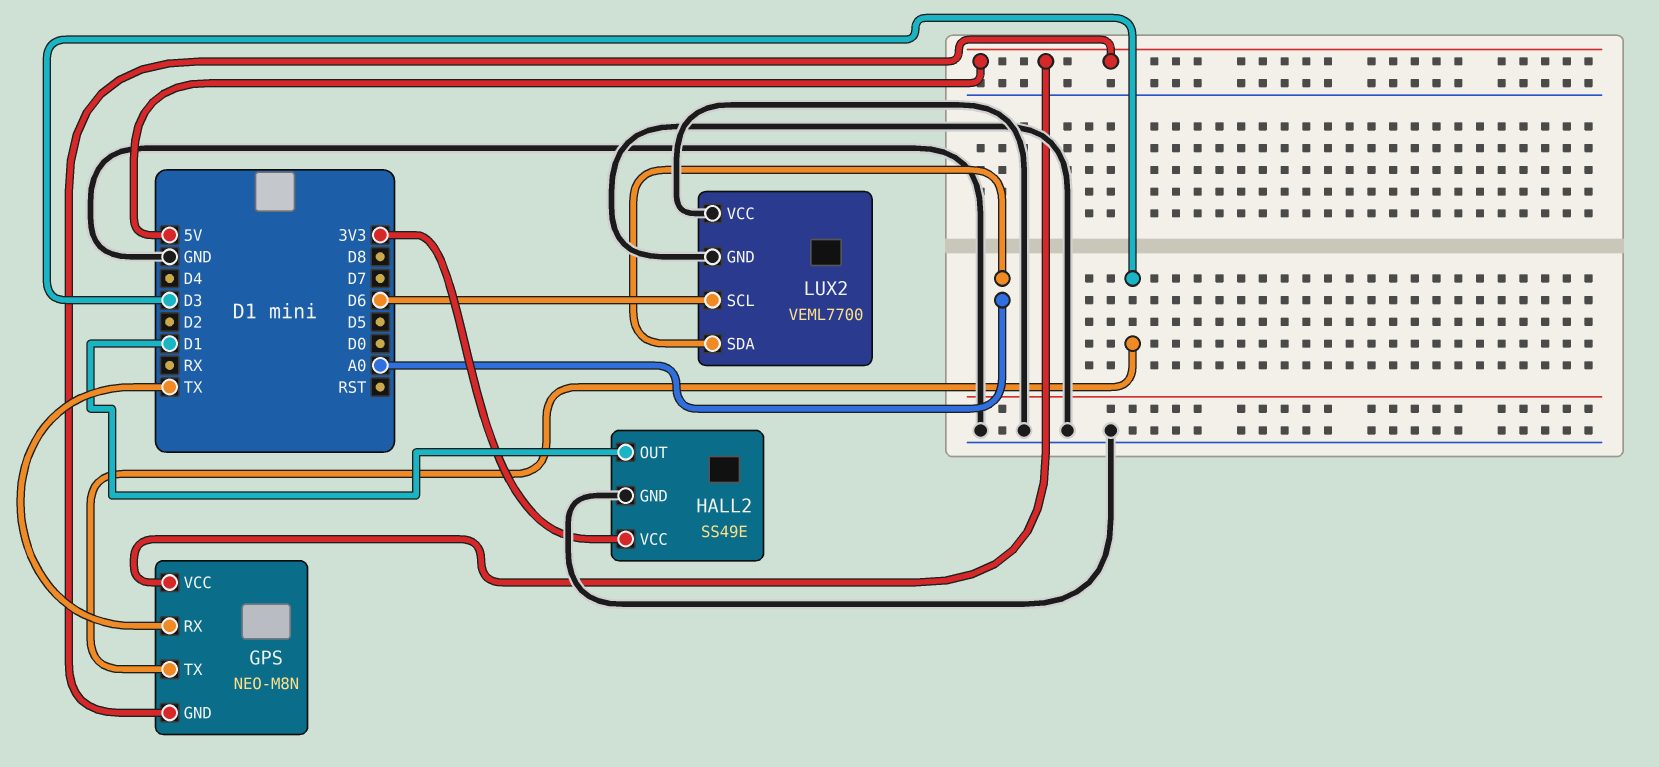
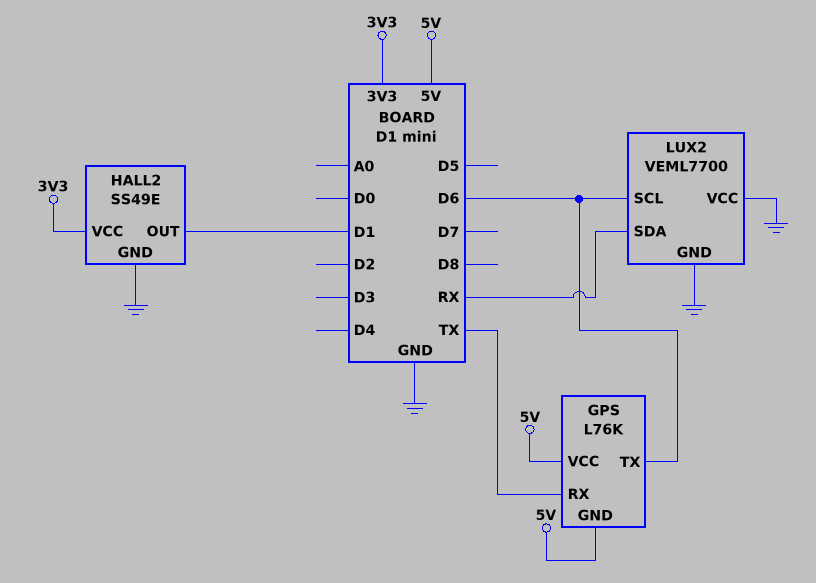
GPS: NEO-M8N -> L76K
GPS pin TX: D3 -> D6
LUX2 pin SDA: A0 -> RX

